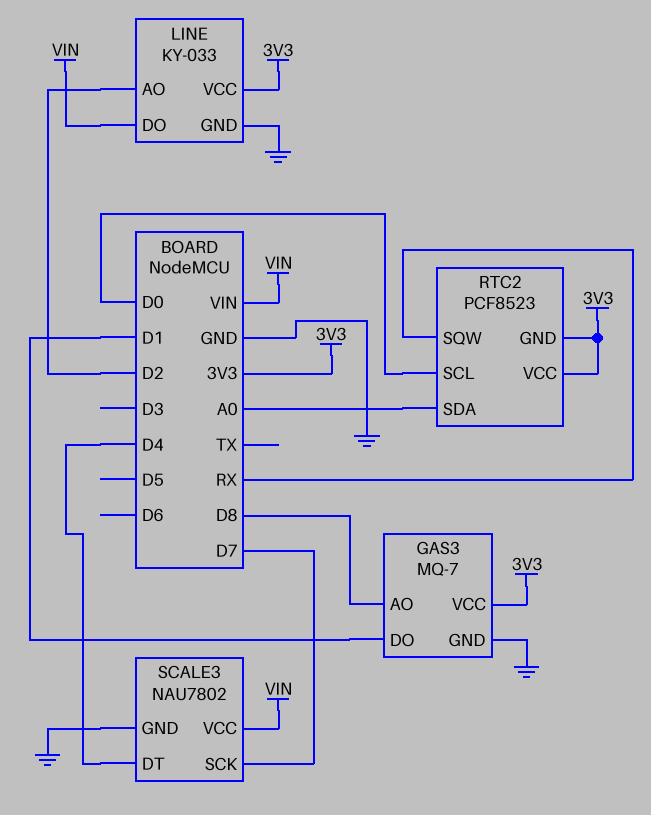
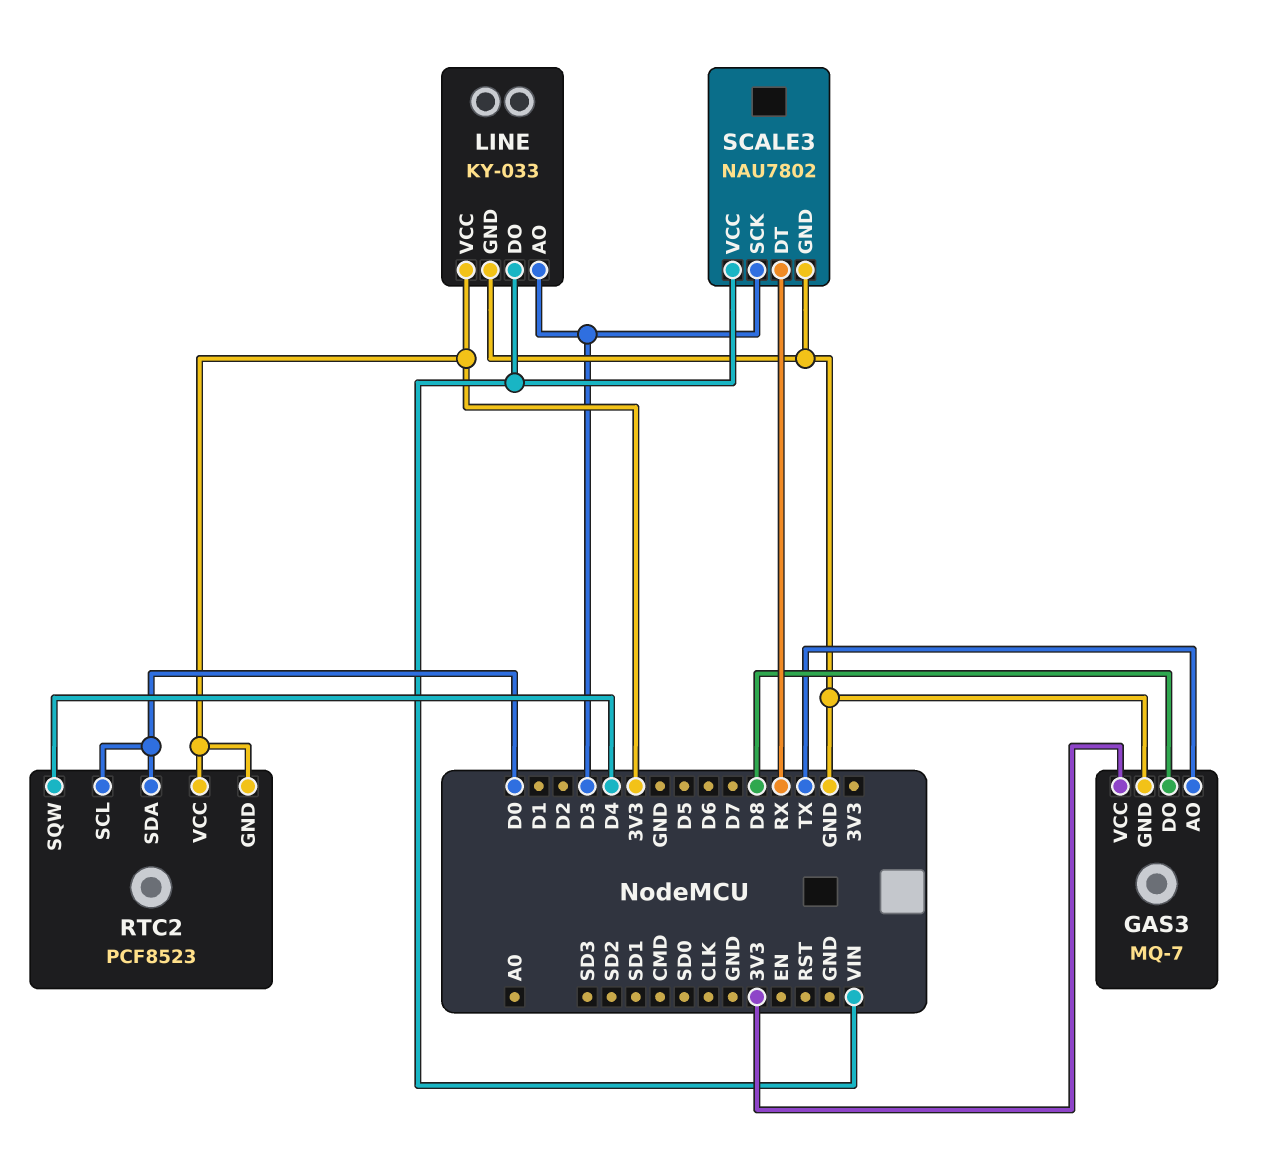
GAS3 pin AO: D8 -> TX
GAS3 pin DO: D1 -> D8
LINE pin AO: D2 -> D3
RTC2 pin SDA: A0 -> D0
RTC2 pin SQW: RX -> D4
SCALE3 pin DT: D4 -> RX
SCALE3 pin SCK: D7 -> D3

